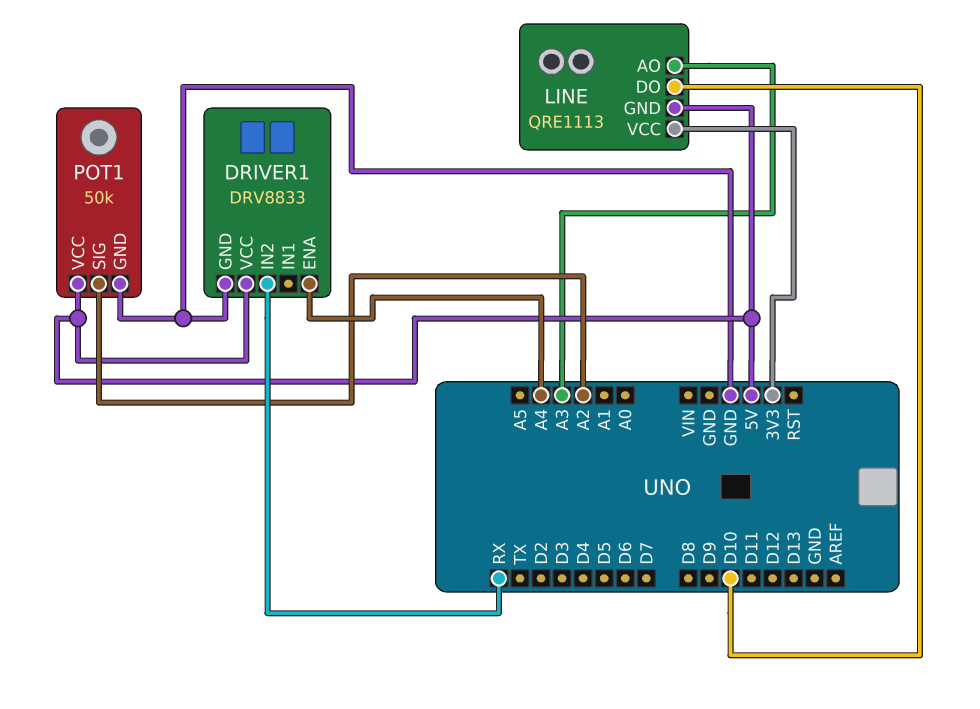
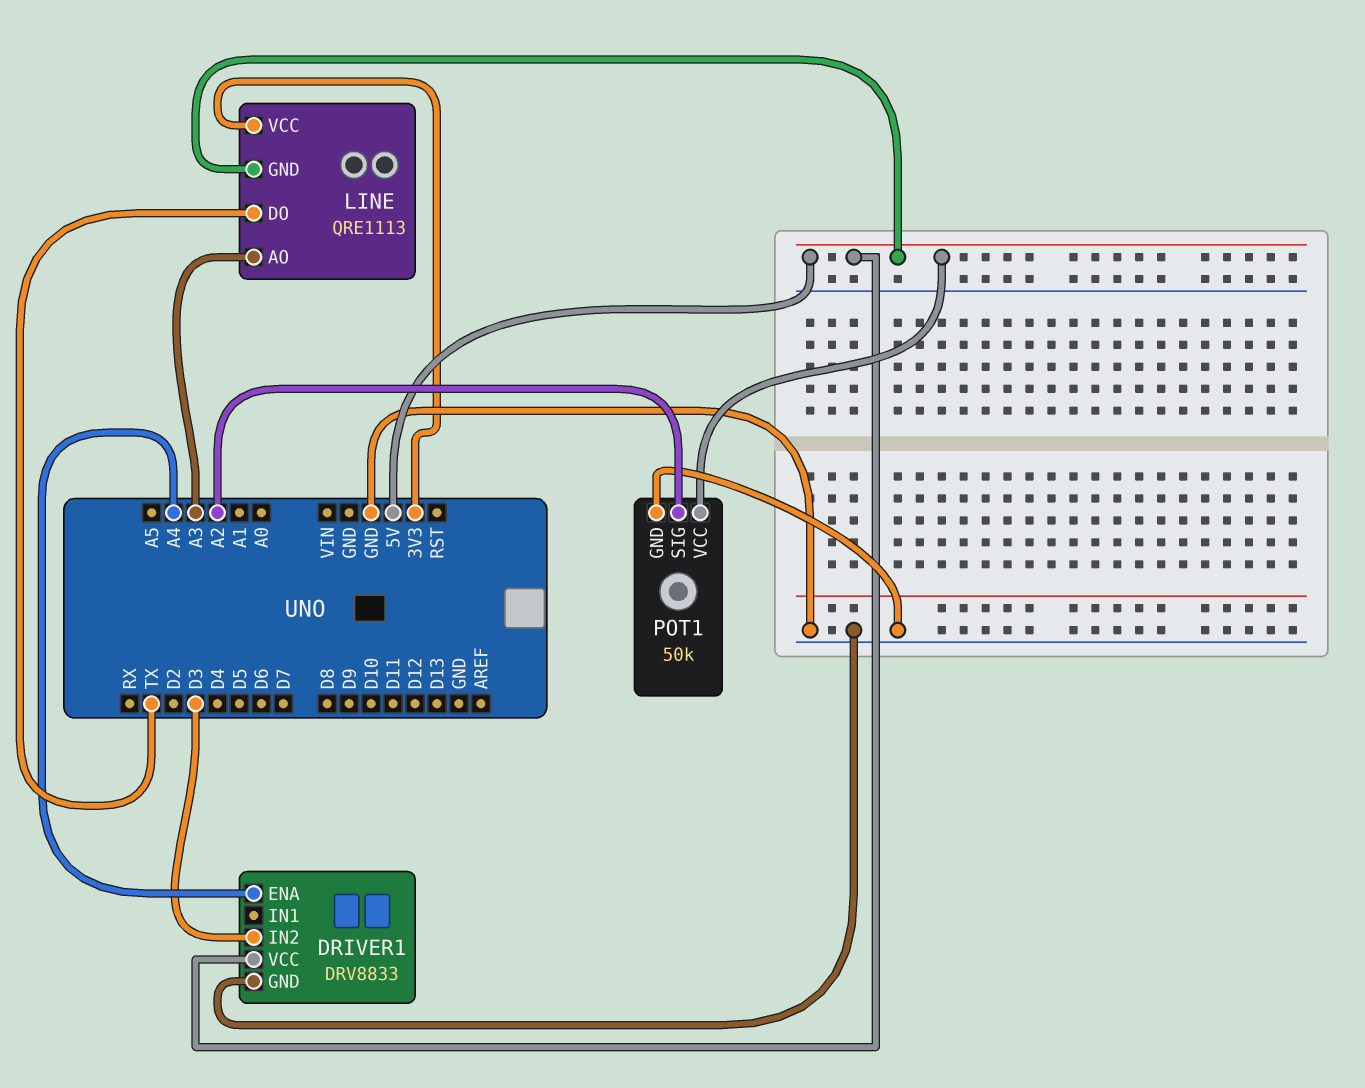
DRIVER1 pin IN2: RX -> D3
LINE pin DO: D10 -> TX

